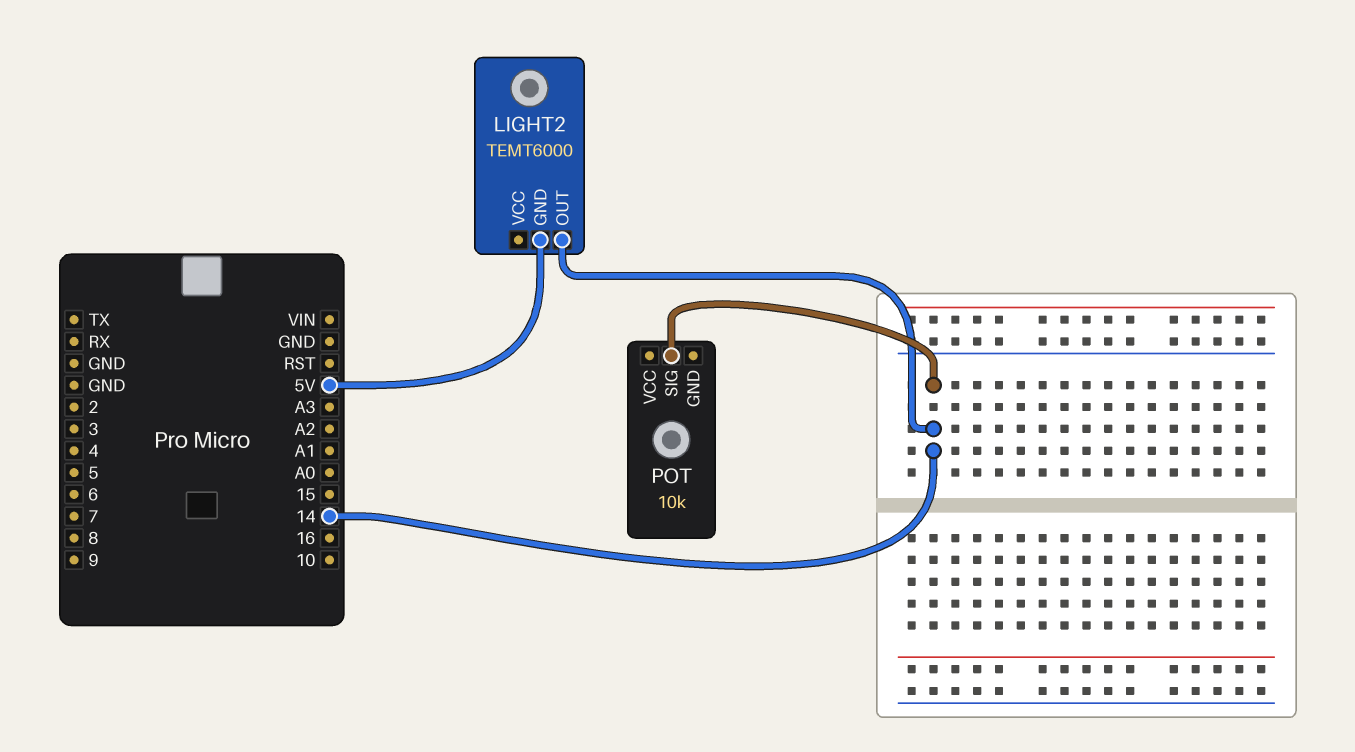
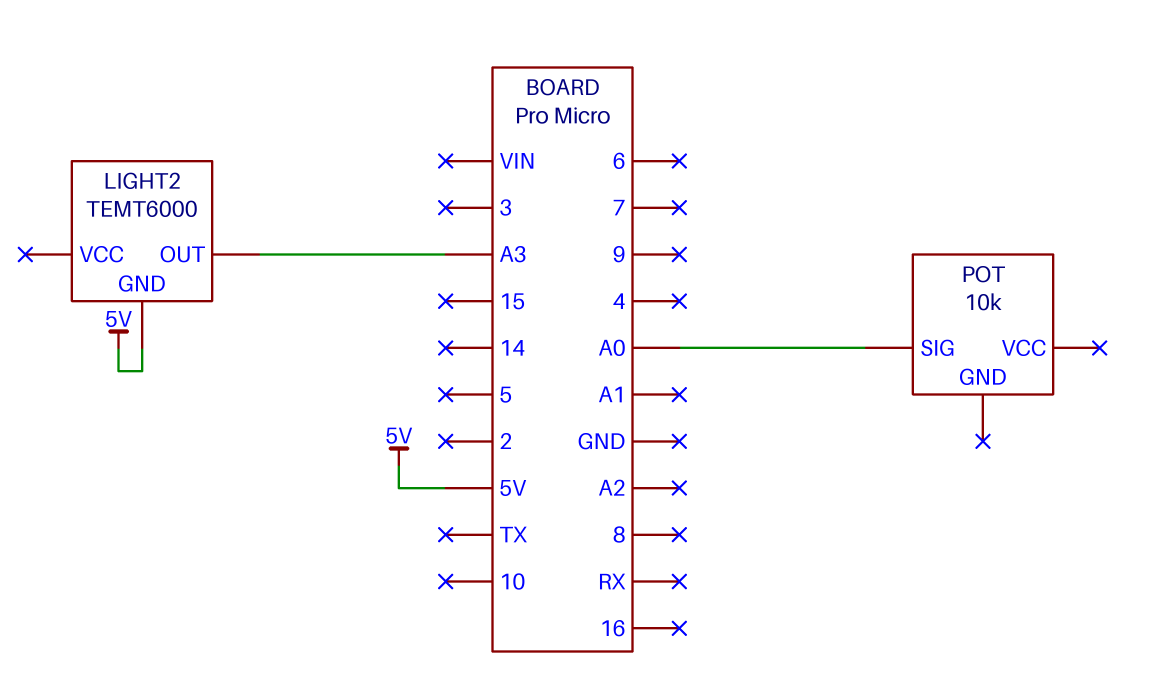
LIGHT2 pin OUT: 14 -> A3
POT pin SIG: 14 -> A0

